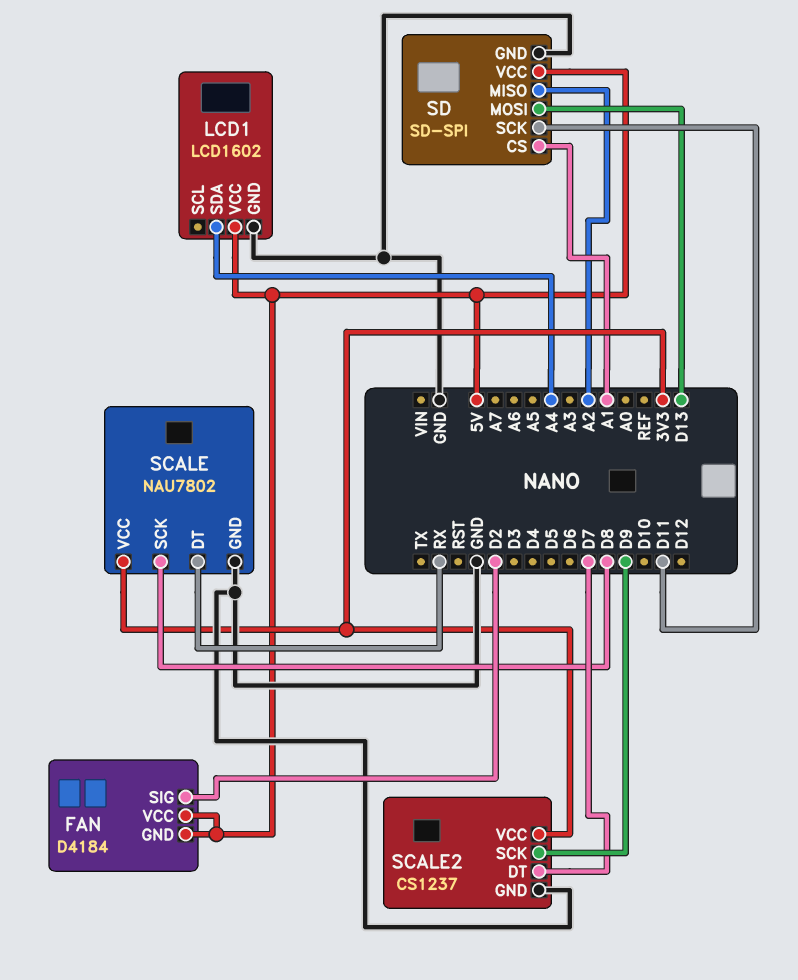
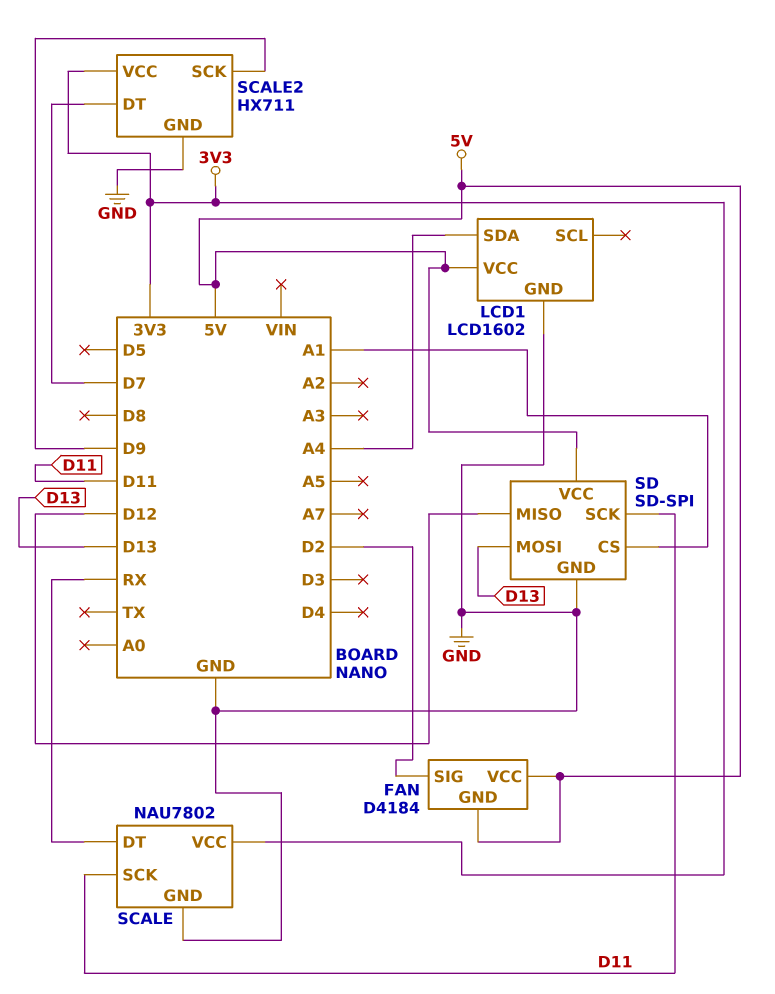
SCALE pin SCK: D8 -> D11
SCALE2: CS1237 -> HX711
SD pin MISO: A2 -> D12

